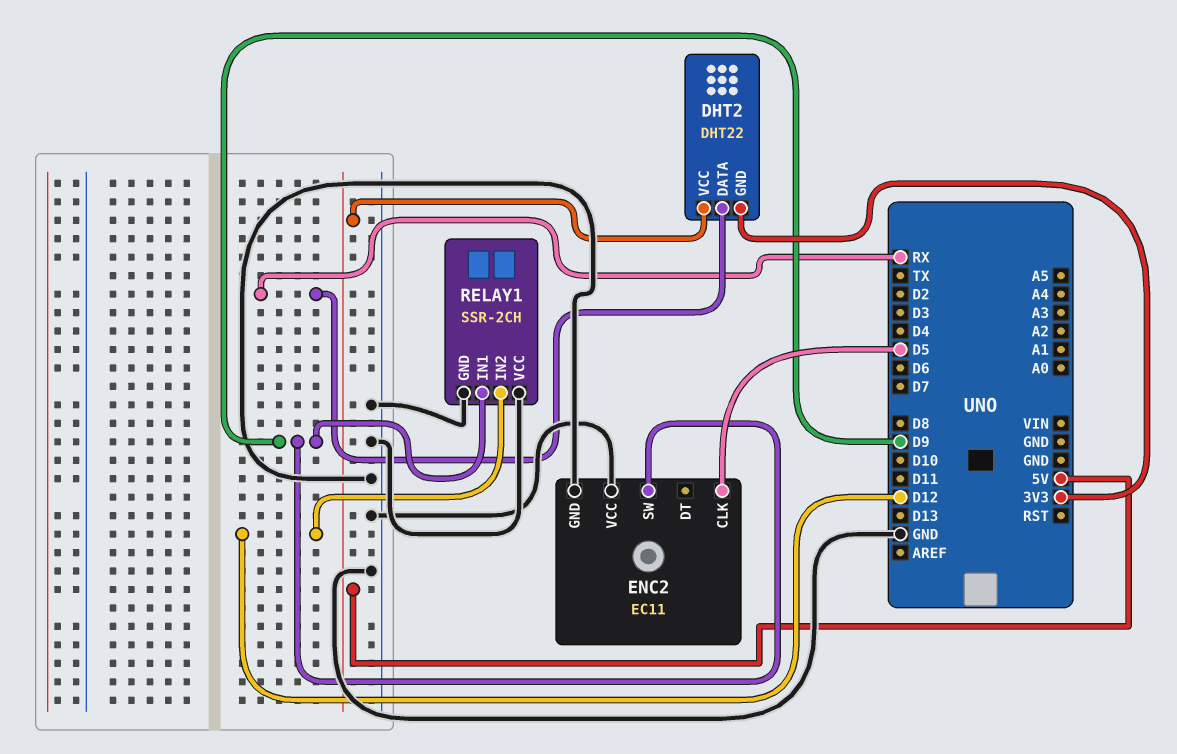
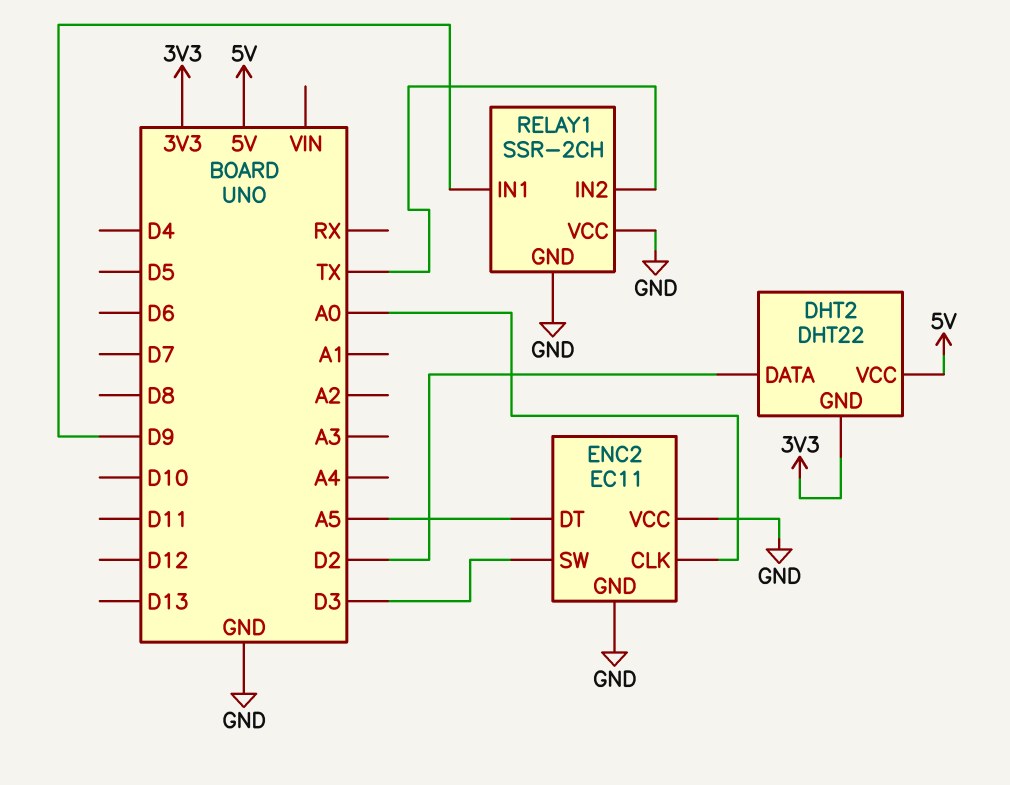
DHT2 pin DATA: RX -> D2
ENC2 pin CLK: D5 -> A0
ENC2 pin DT: none -> A5
ENC2 pin SW: D9 -> D3
RELAY1 pin IN2: D12 -> TX

